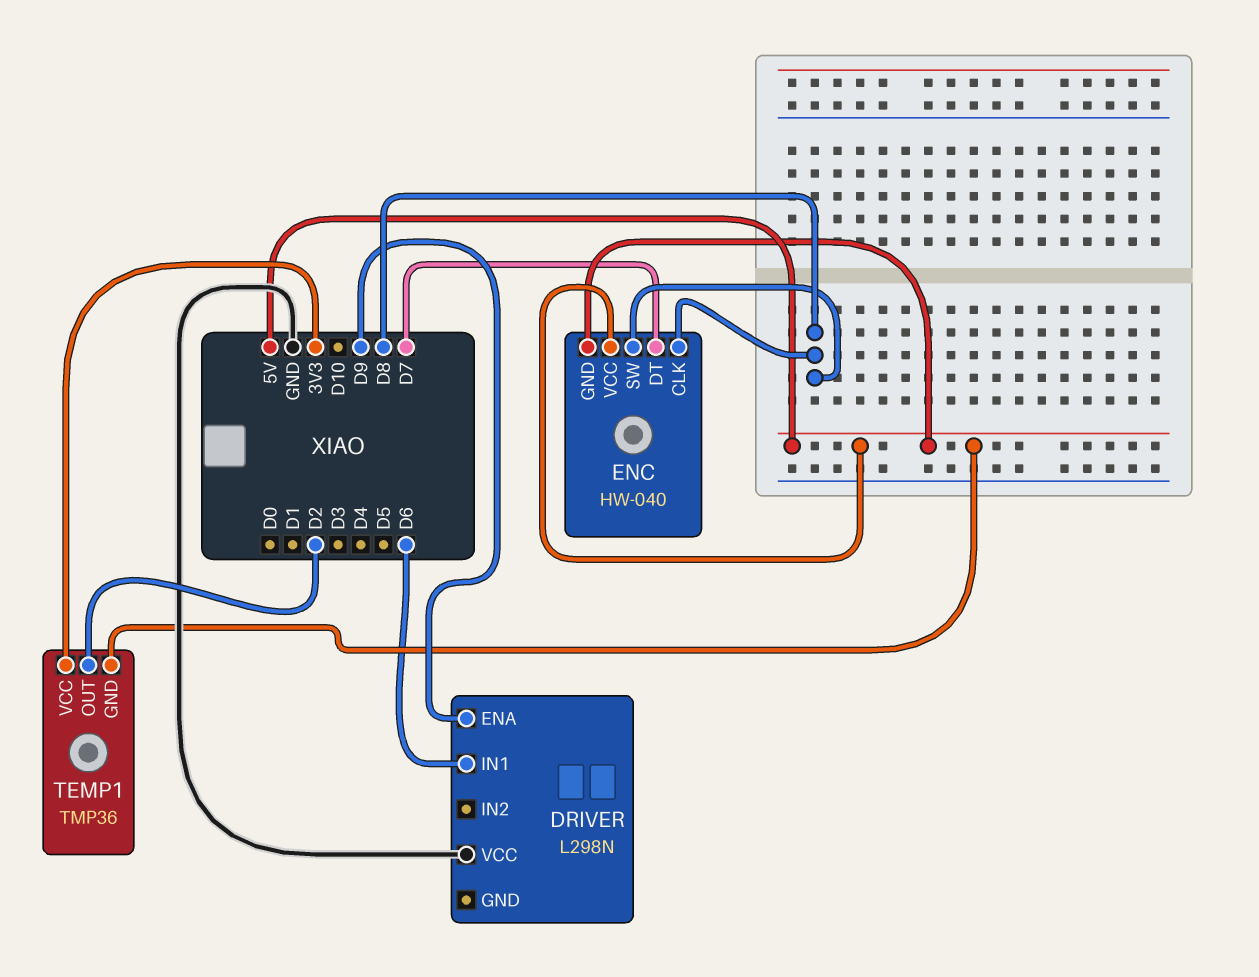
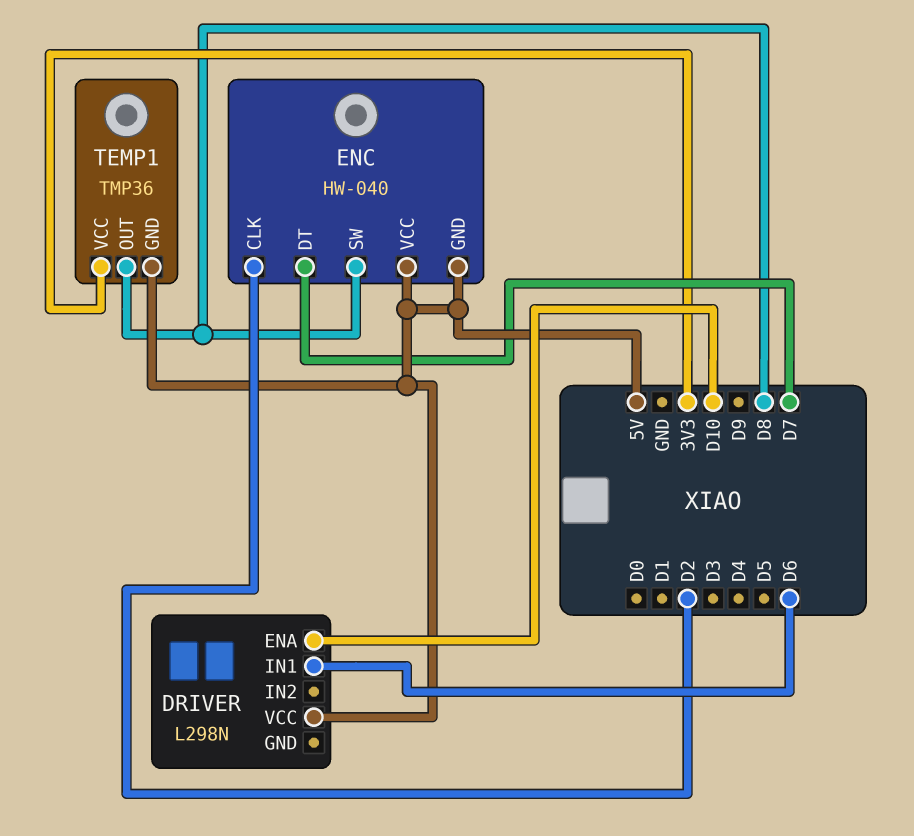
DRIVER pin ENA: D9 -> D10
DRIVER pin VCC: GND -> 5V
ENC pin CLK: D8 -> D2
TEMP1 pin OUT: D2 -> D8

